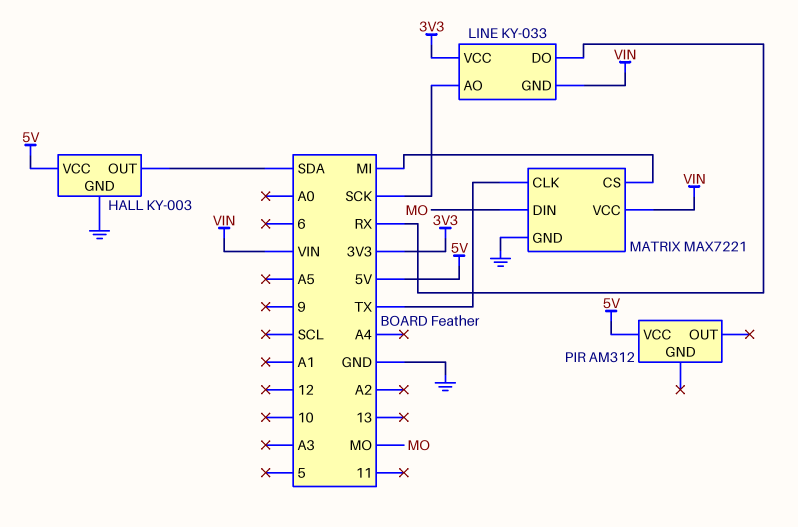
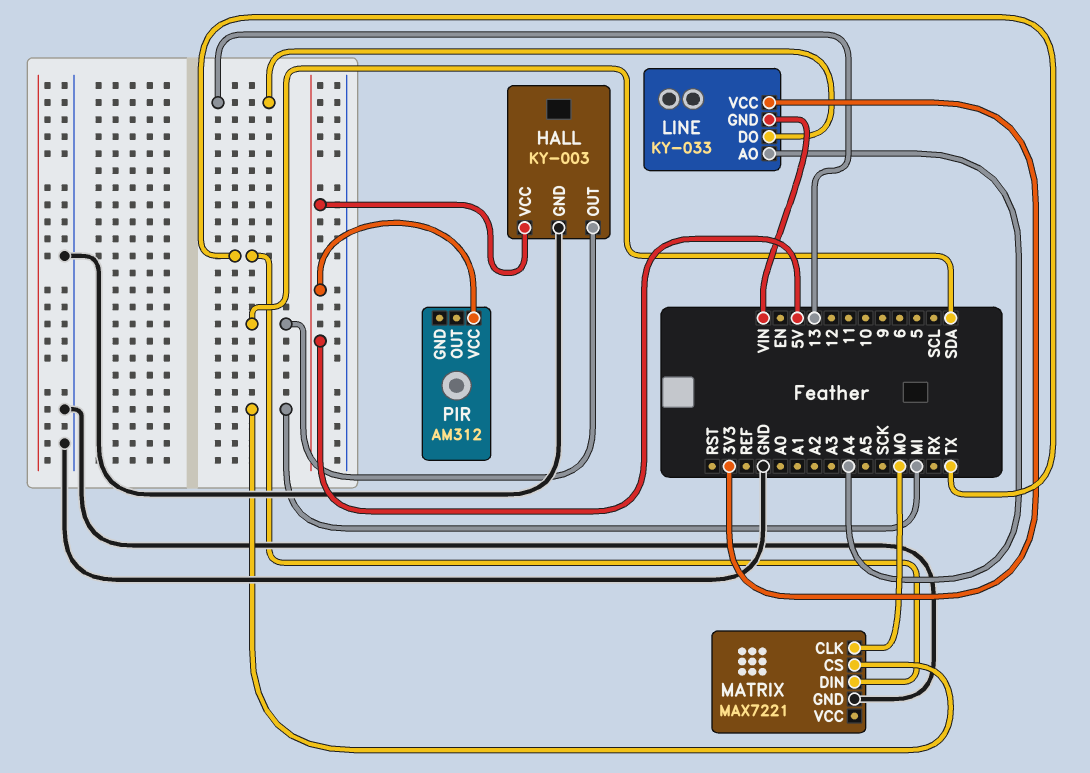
LINE pin AO: SCK -> A4
LINE pin DO: RX -> 13
MATRIX pin CLK: TX -> MO
MATRIX pin DIN: MO -> TX
MATRIX pin VCC: VIN -> none

